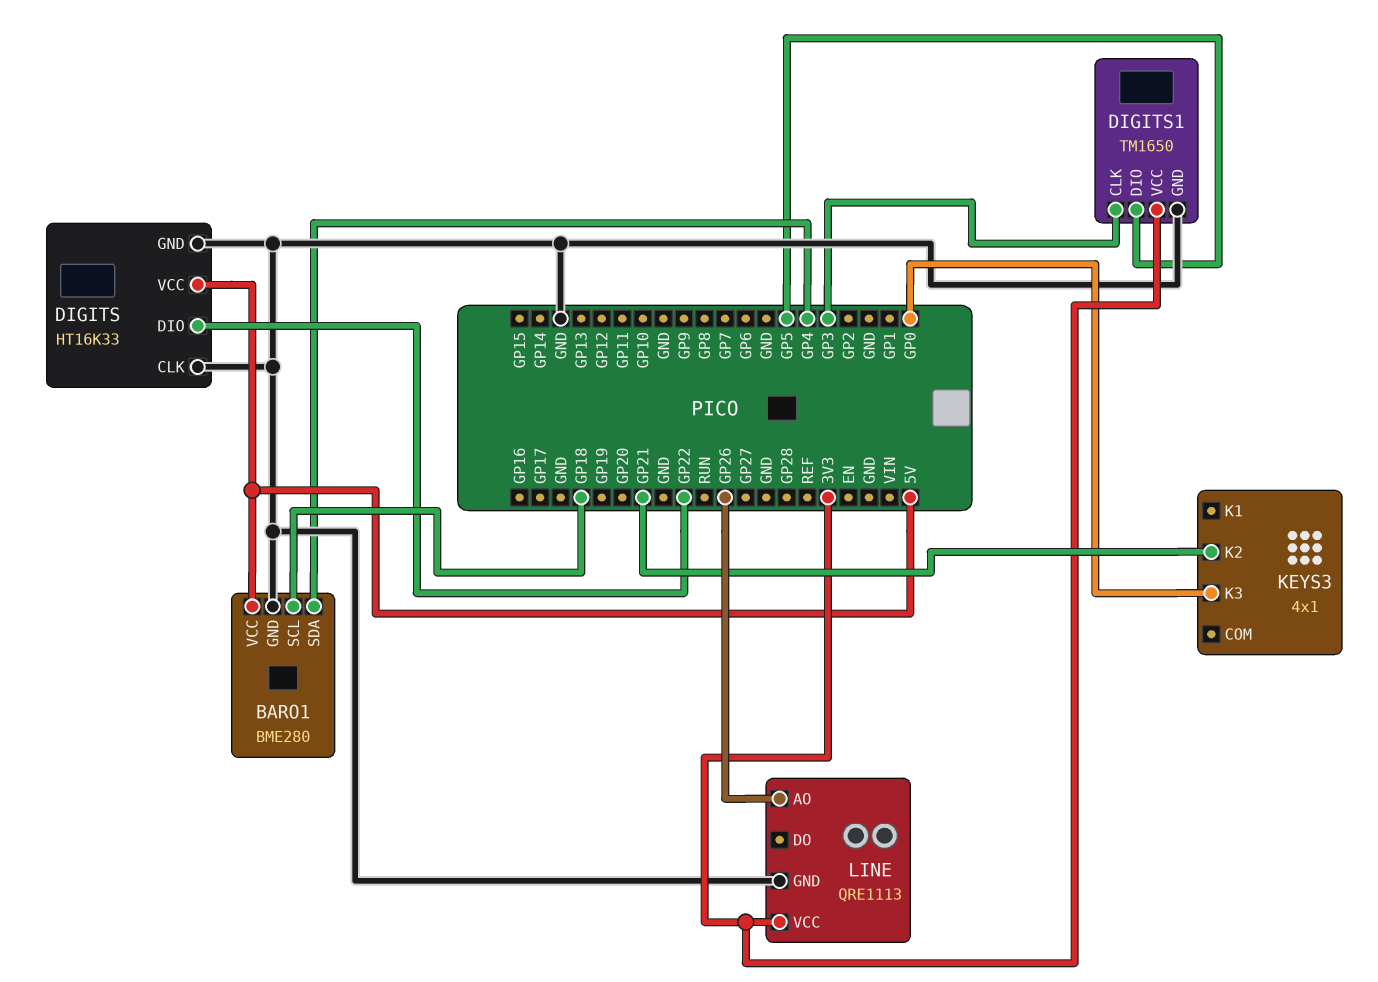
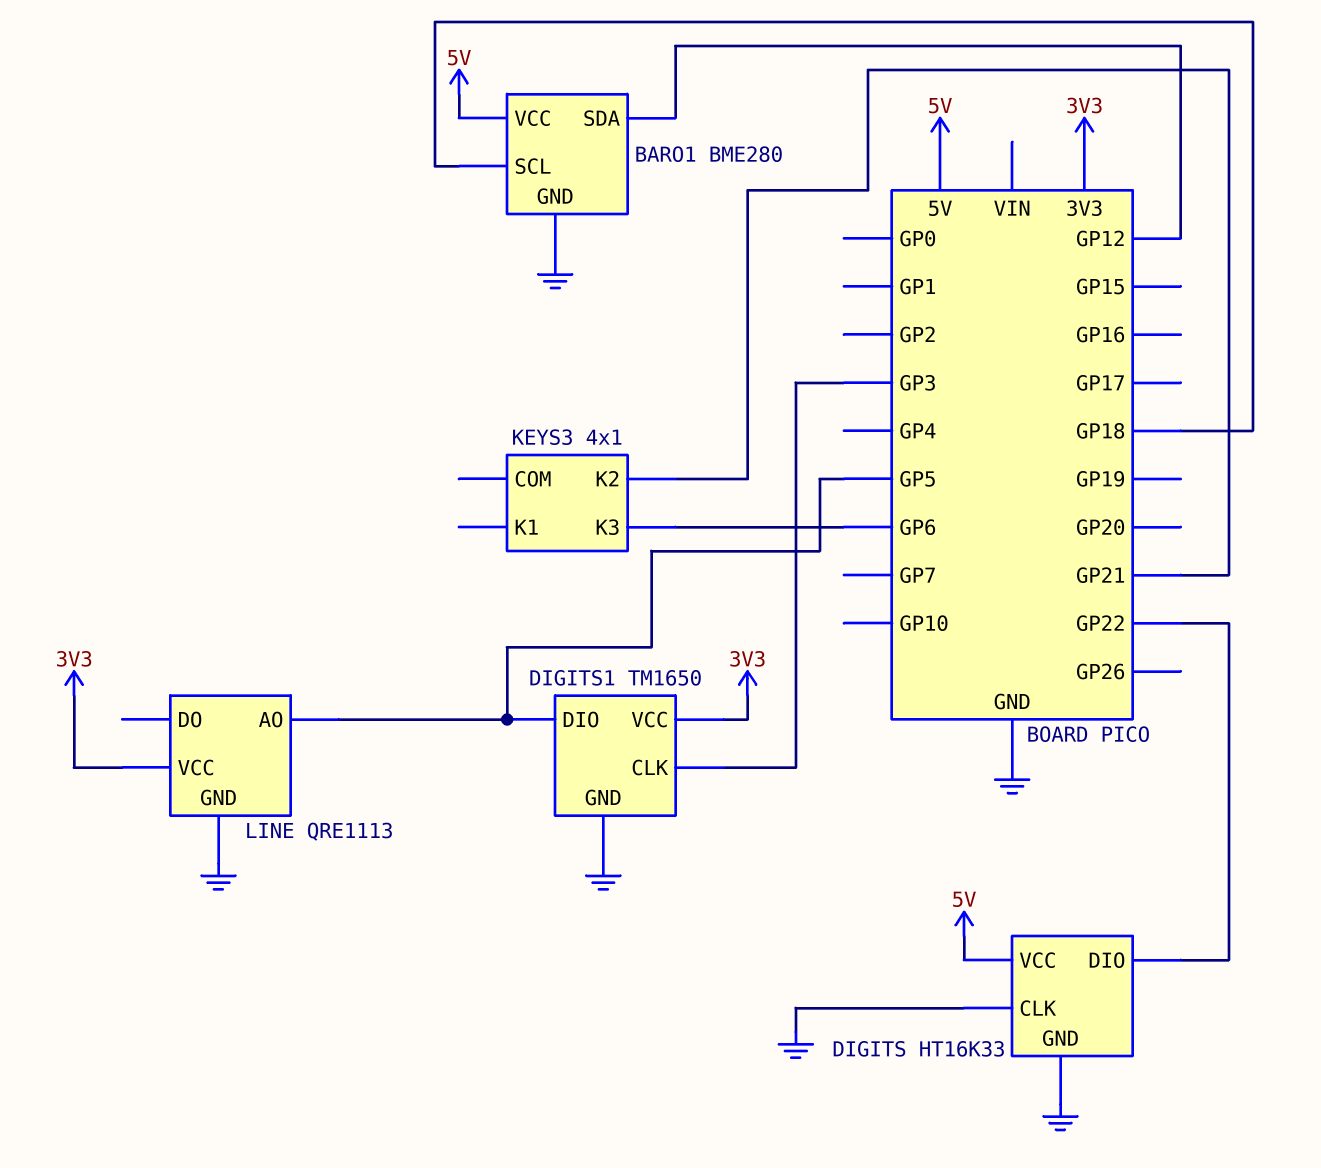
BARO1 pin SDA: GP4 -> GP12
KEYS3 pin K3: GP0 -> GP6
LINE pin AO: GP26 -> GP5

